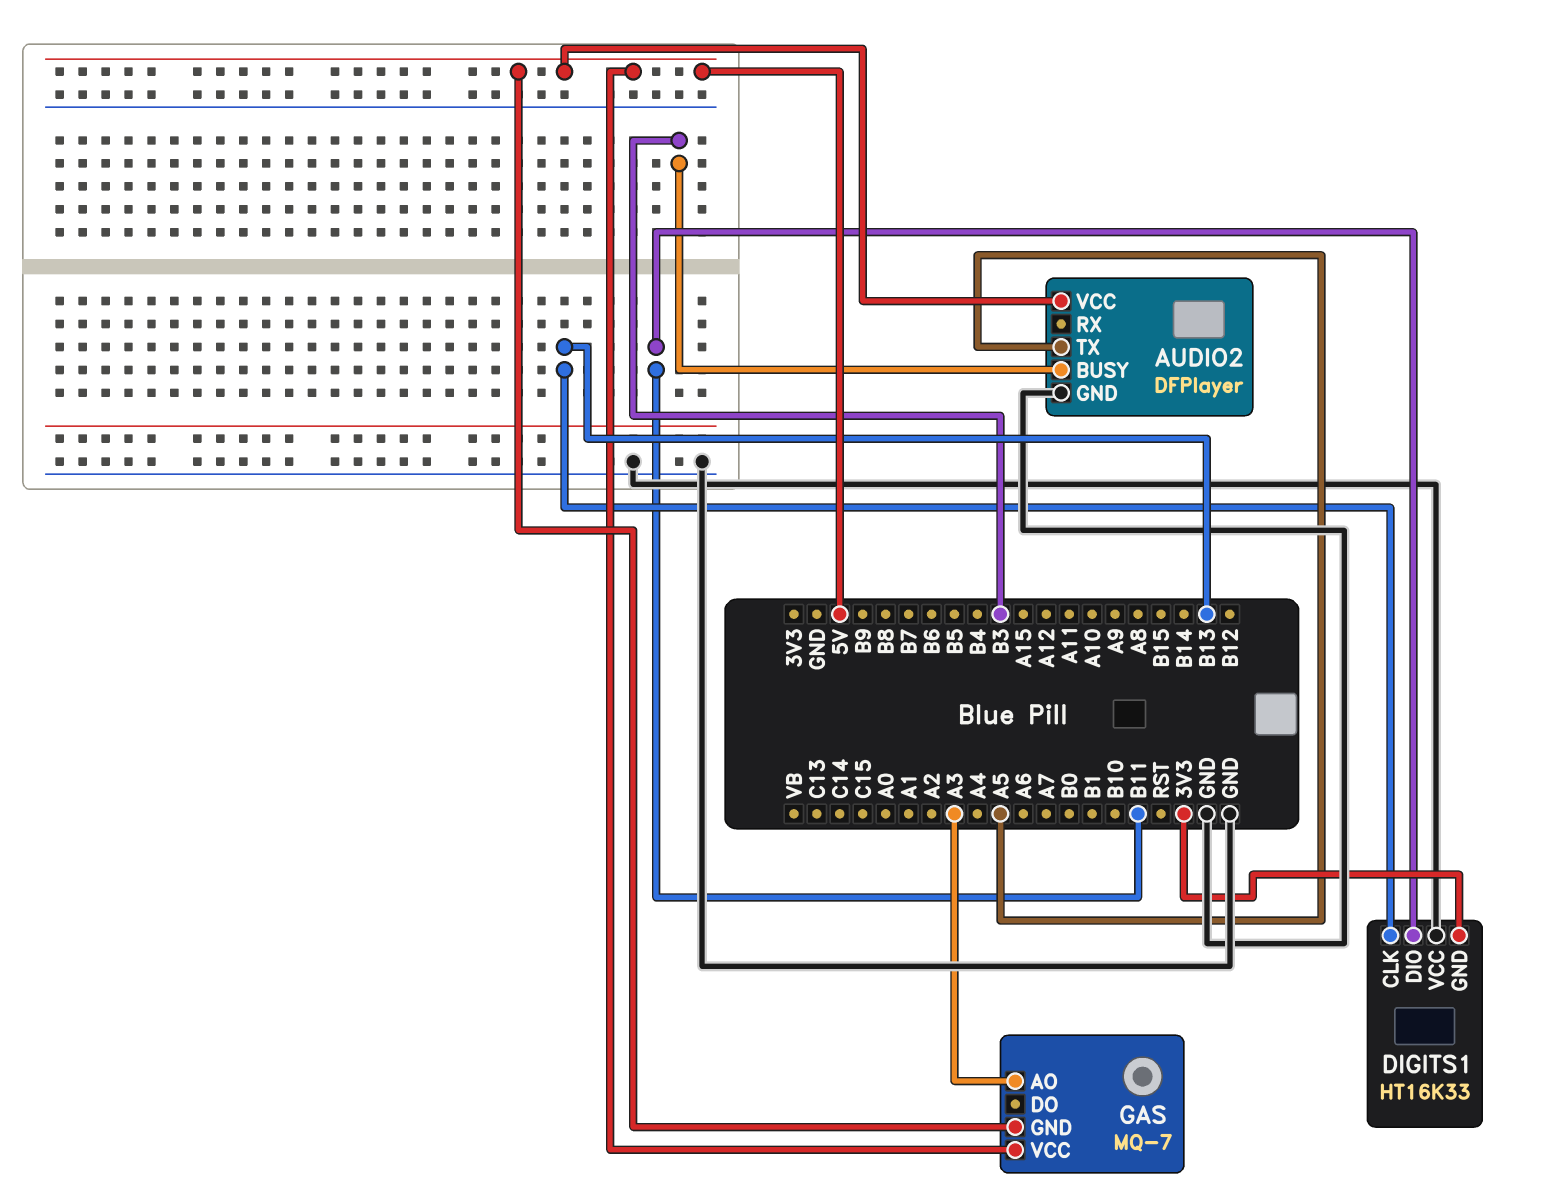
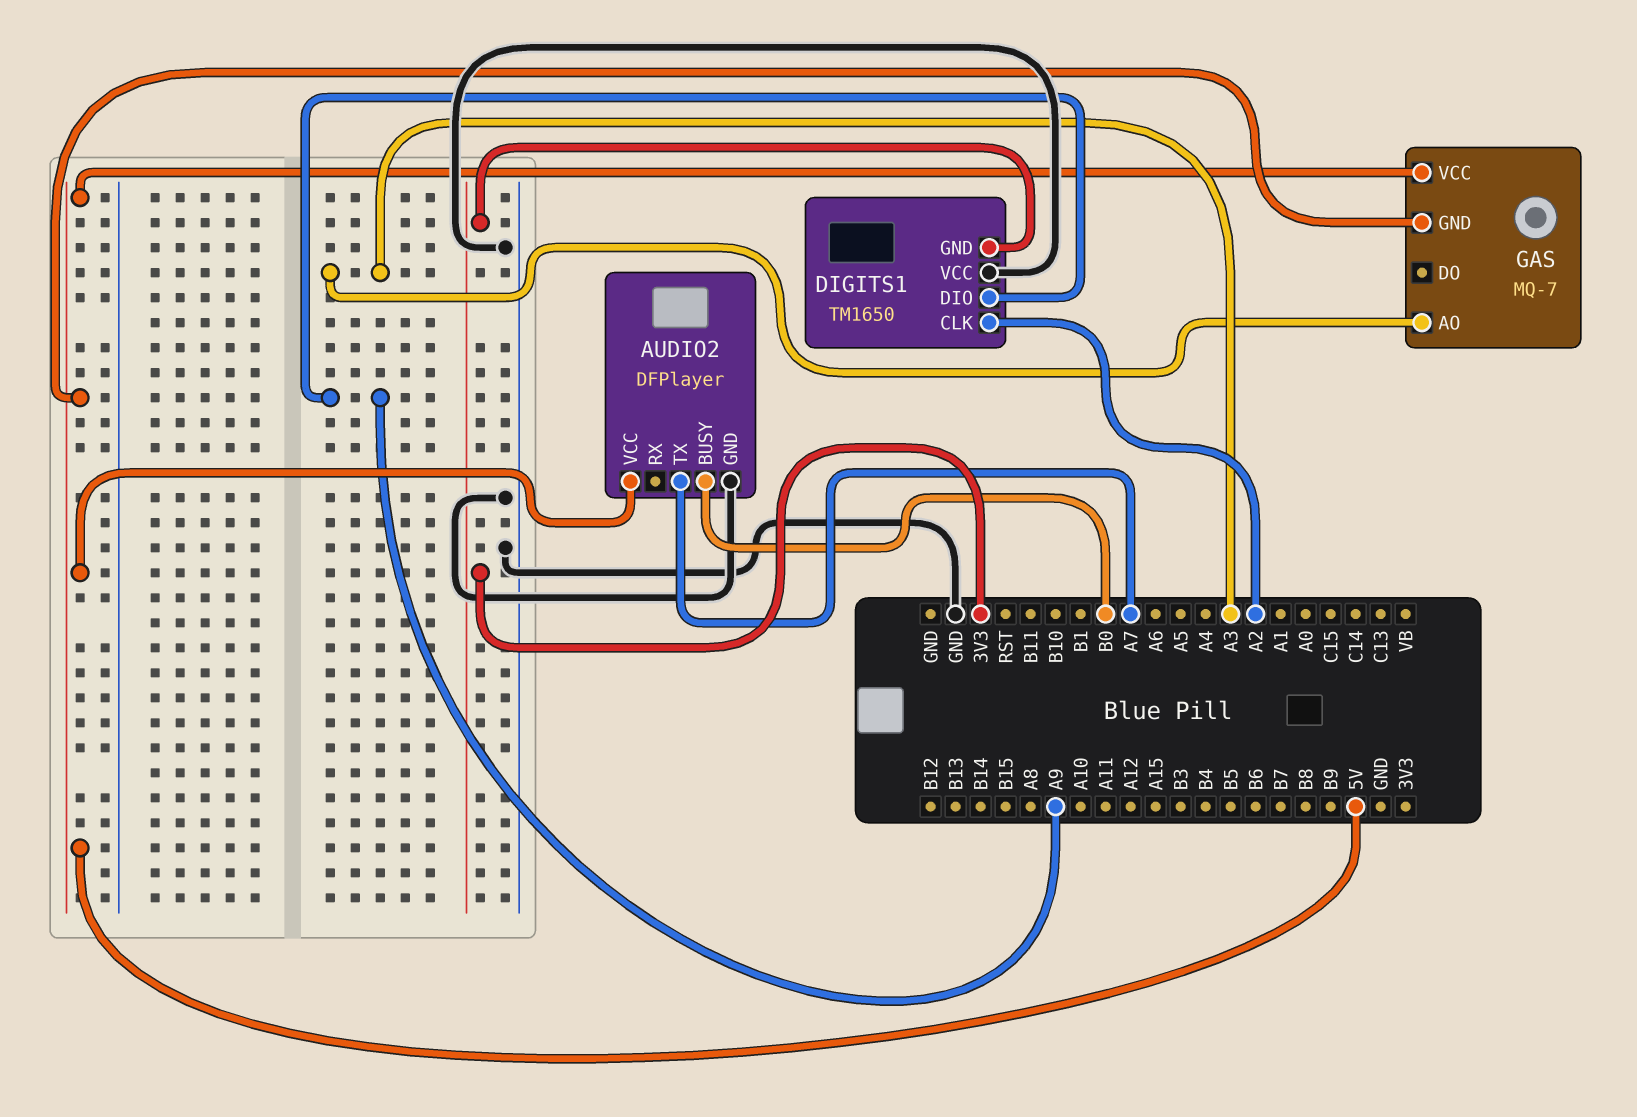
AUDIO2 pin BUSY: B3 -> B0
AUDIO2 pin TX: A5 -> A7
DIGITS1: HT16K33 -> TM1650
DIGITS1 pin CLK: B13 -> A2
DIGITS1 pin DIO: B11 -> A9

